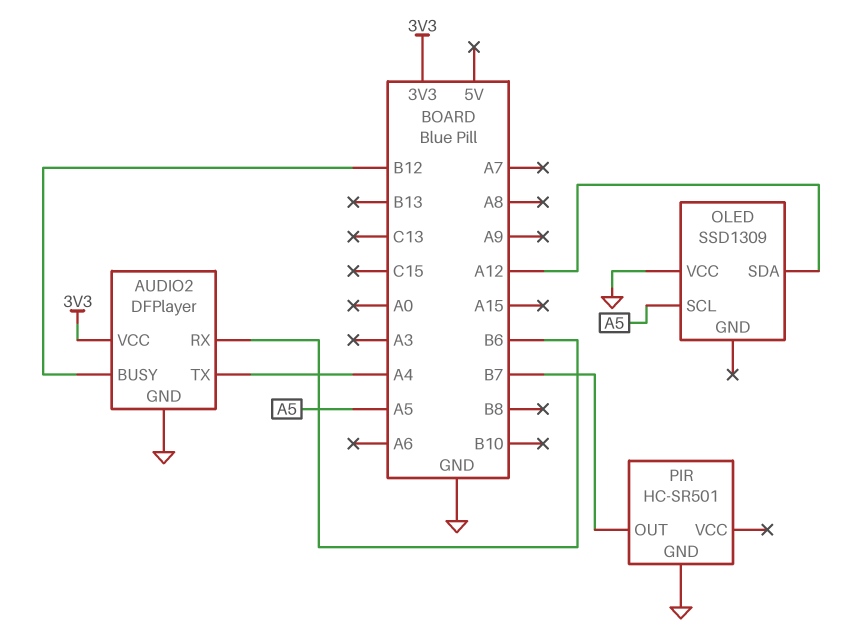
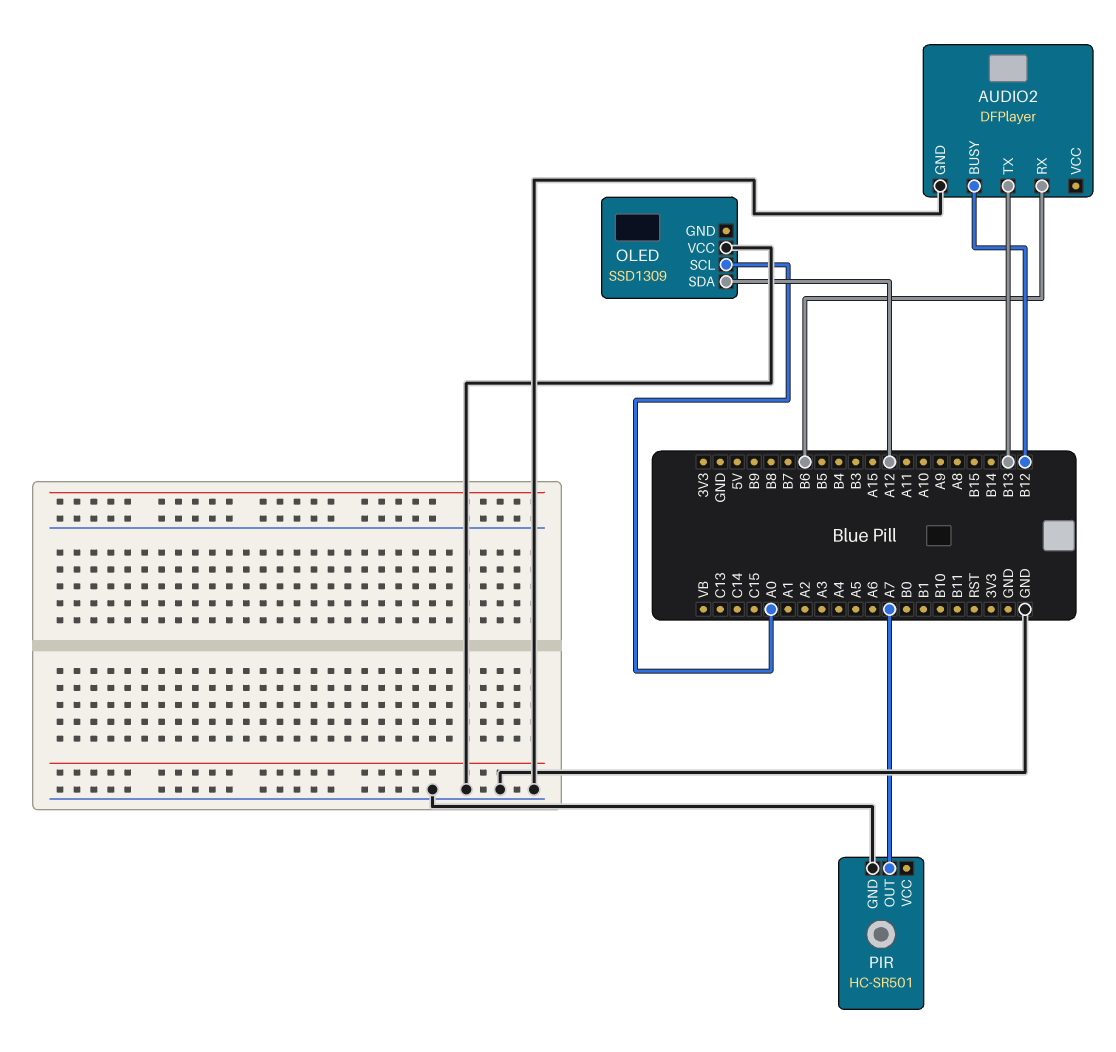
AUDIO2 pin TX: A4 -> B13
AUDIO2 pin VCC: 3V3 -> none
OLED pin SCL: A5 -> A0
PIR pin OUT: B7 -> A7

